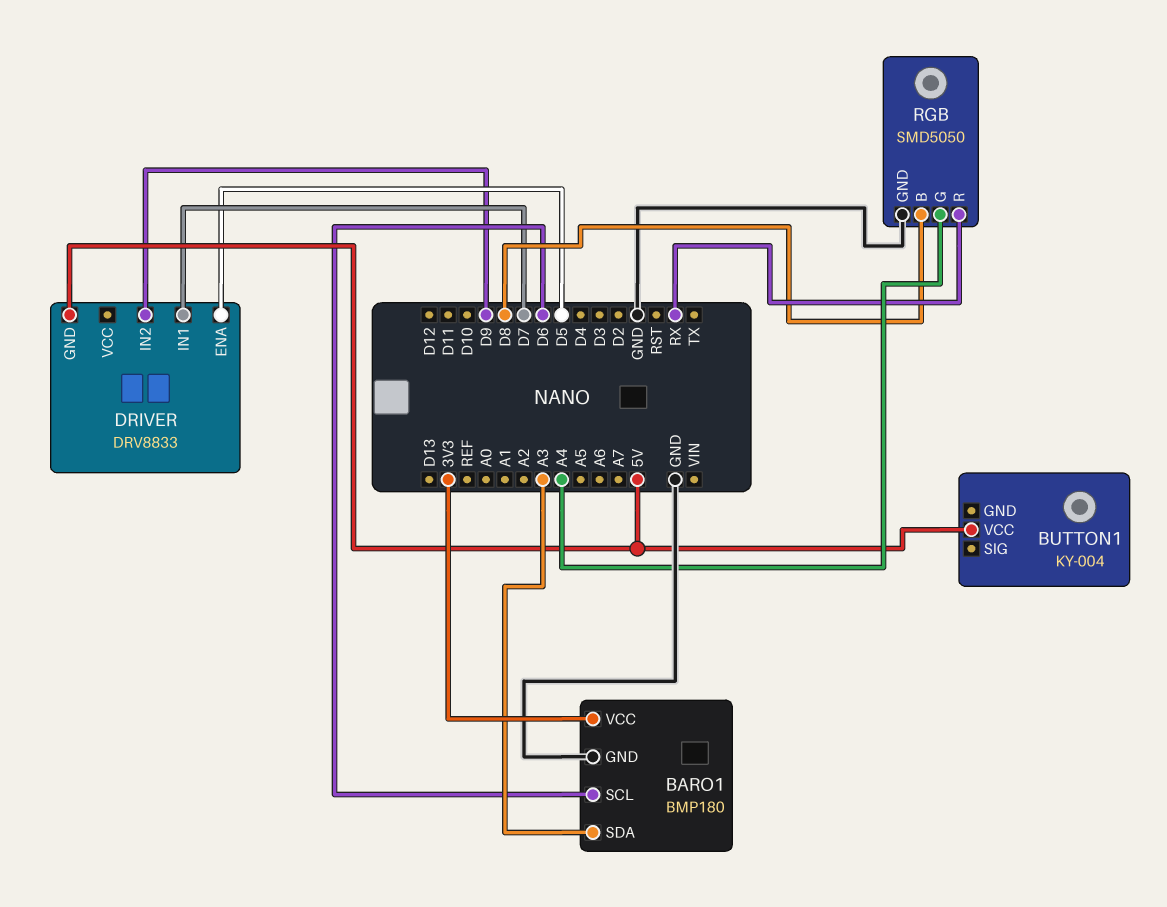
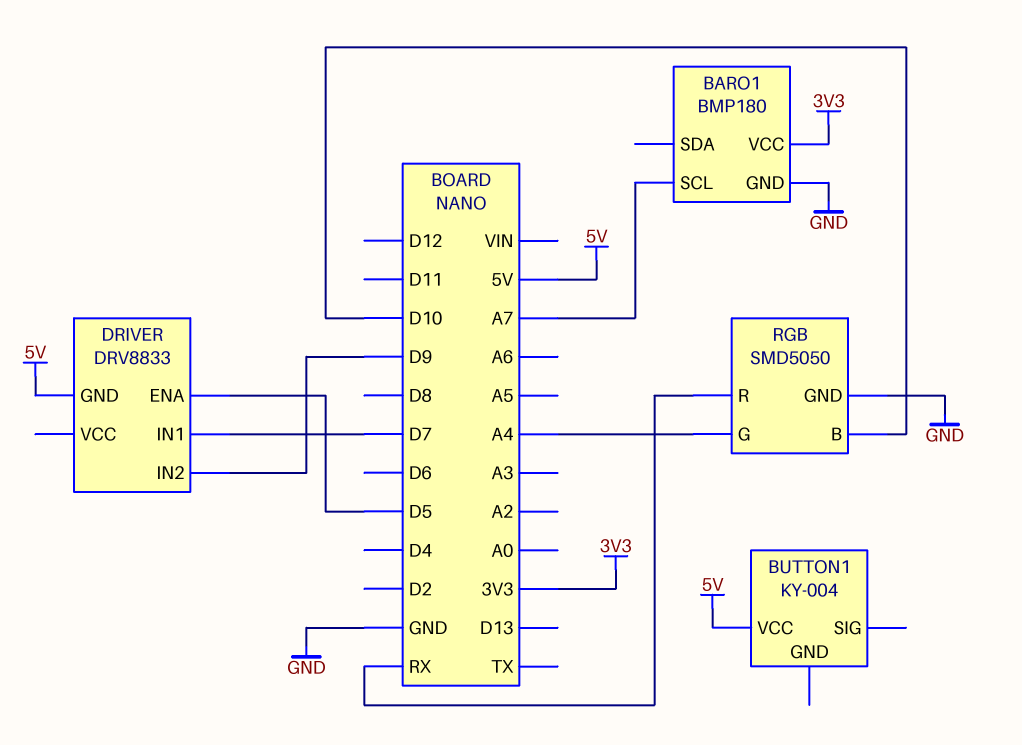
BARO1 pin SCL: D6 -> A7
BARO1 pin SDA: A3 -> none
RGB pin B: D8 -> D10

